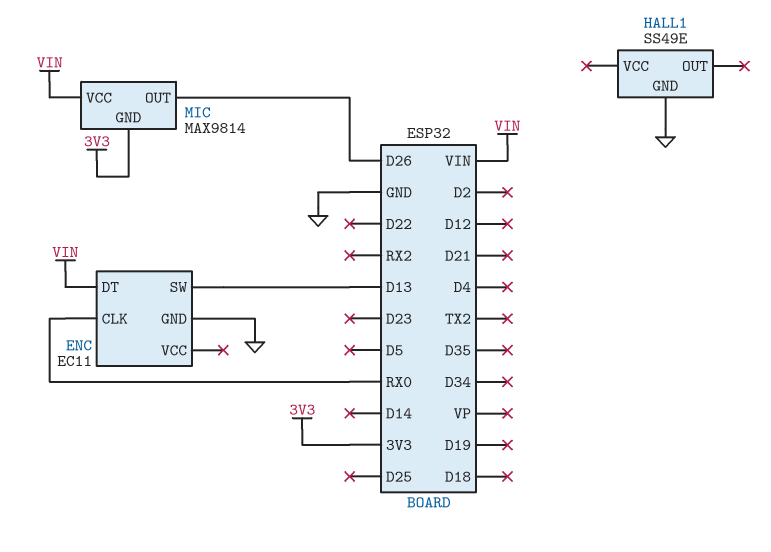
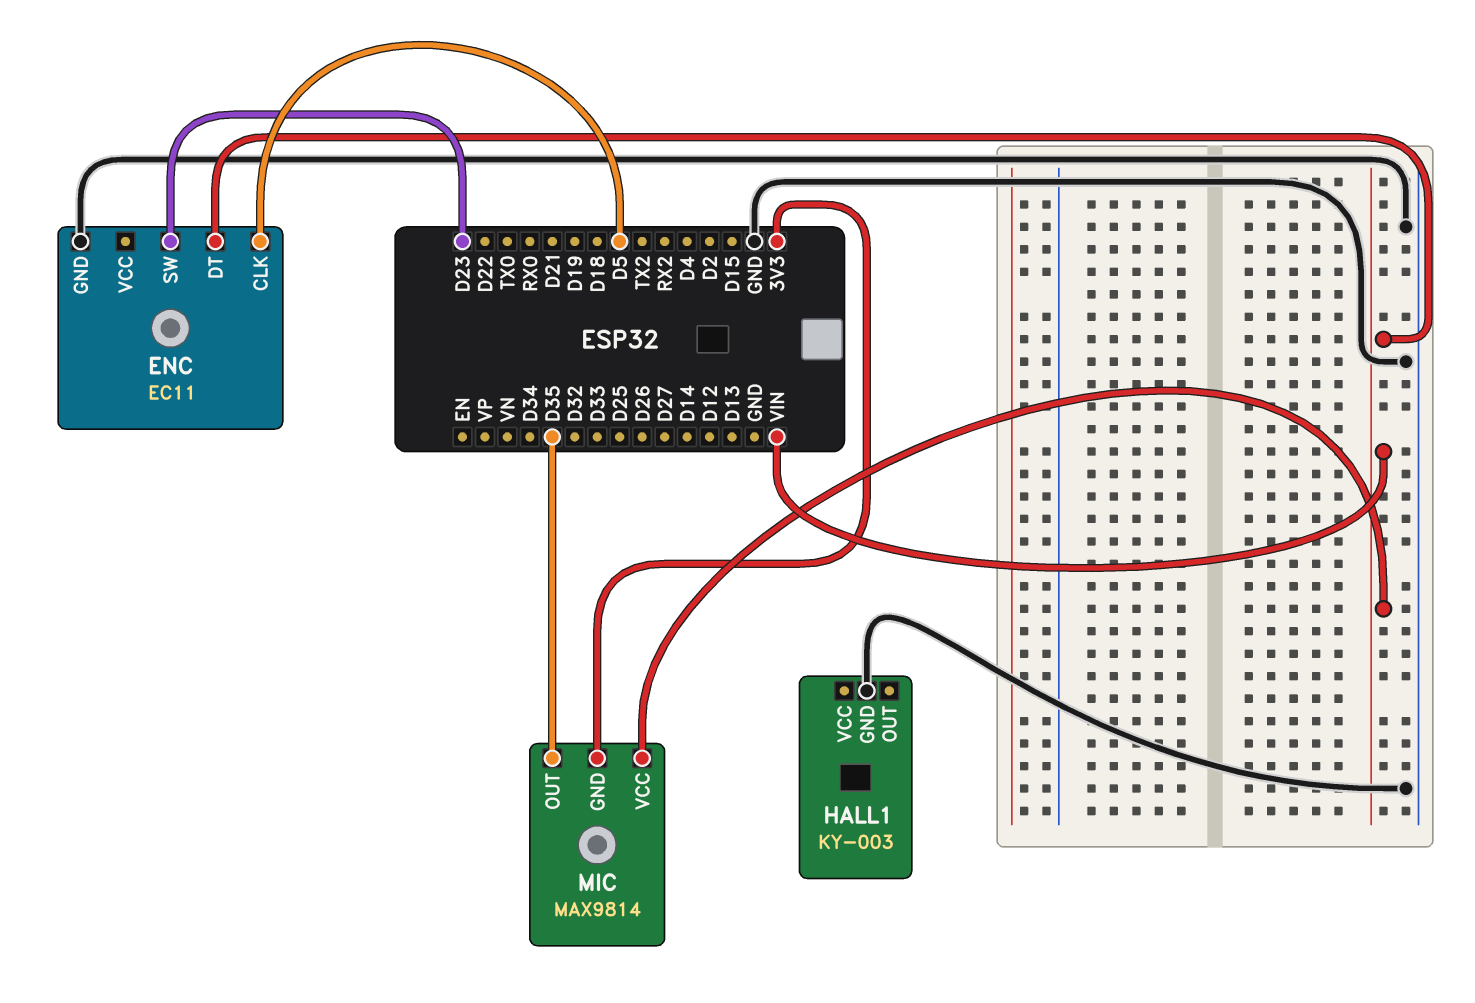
ENC pin CLK: RX0 -> D5
ENC pin SW: D13 -> D23
HALL1: SS49E -> KY-003
MIC pin OUT: D26 -> D35

